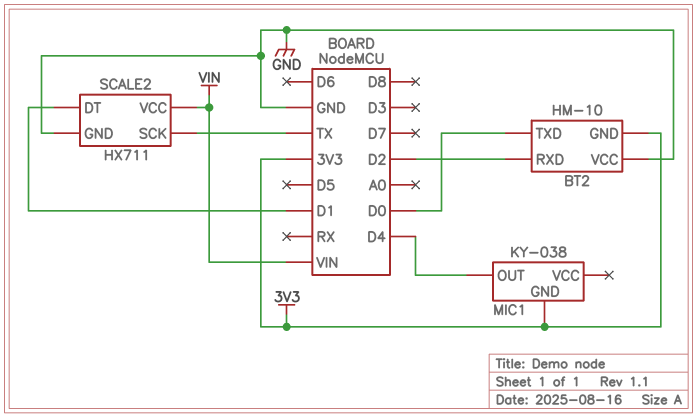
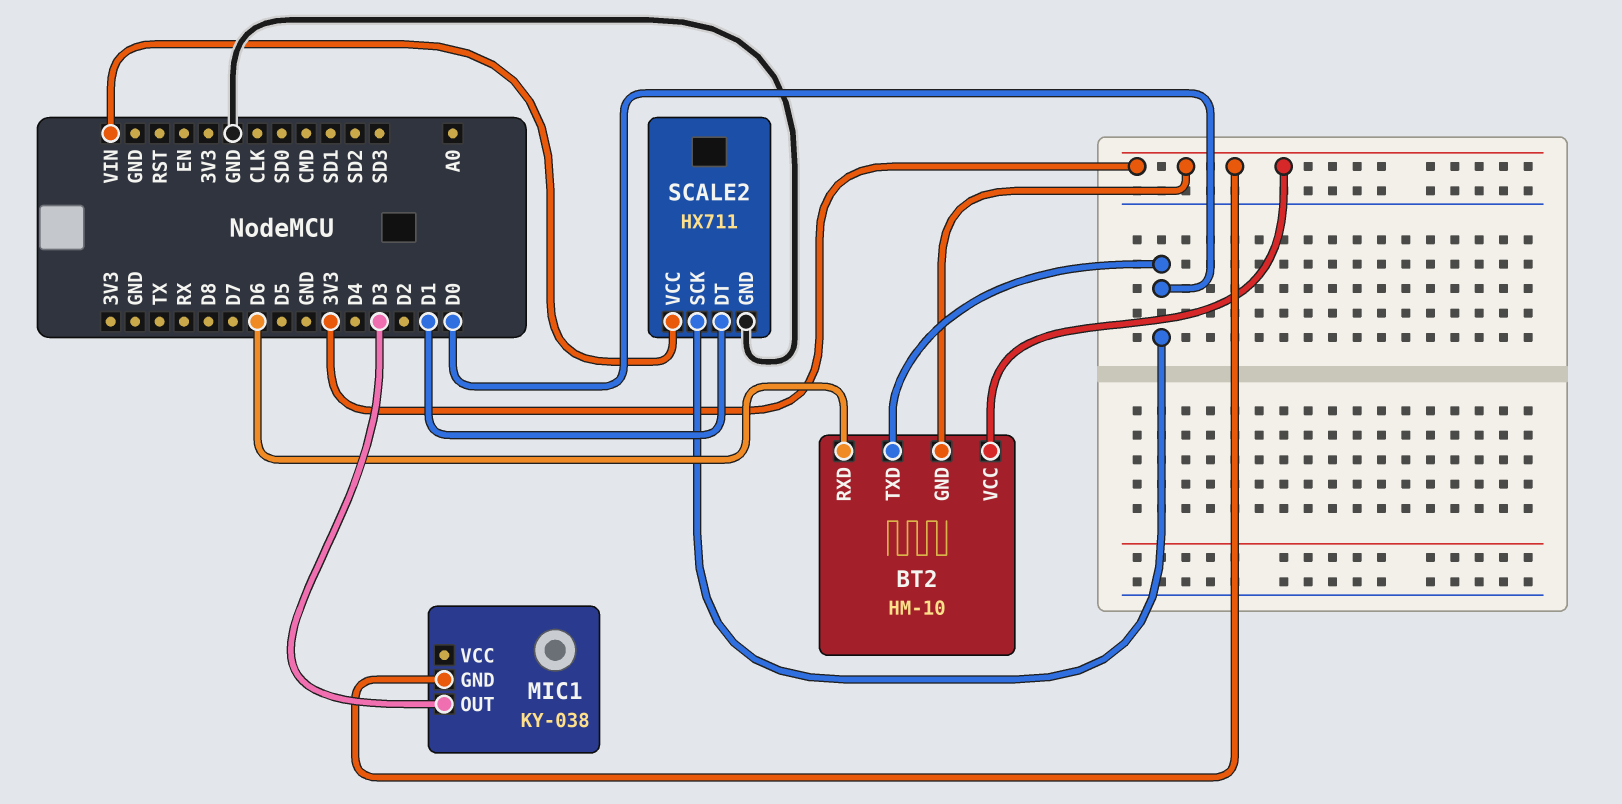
BT2 pin RXD: D2 -> D6
BT2 pin VCC: GND -> 3V3
MIC1 pin OUT: D4 -> D3
SCALE2 pin SCK: TX -> D0

